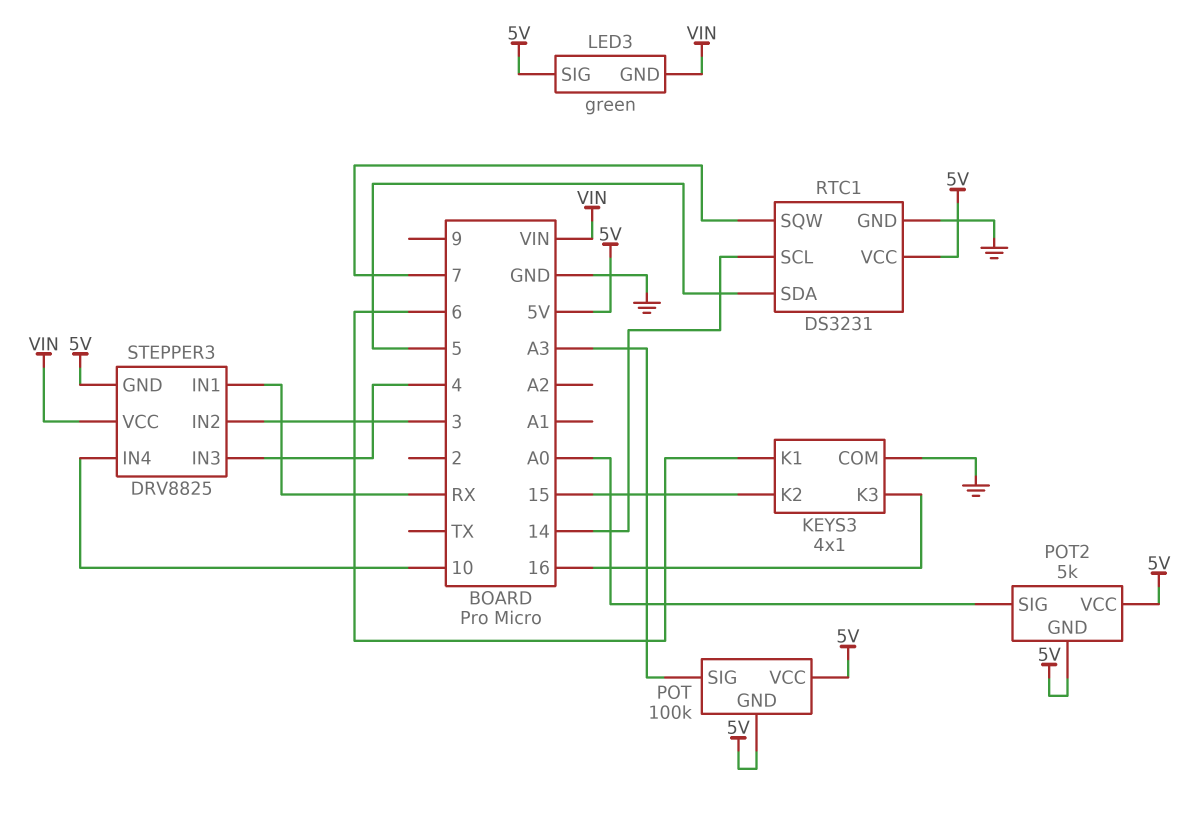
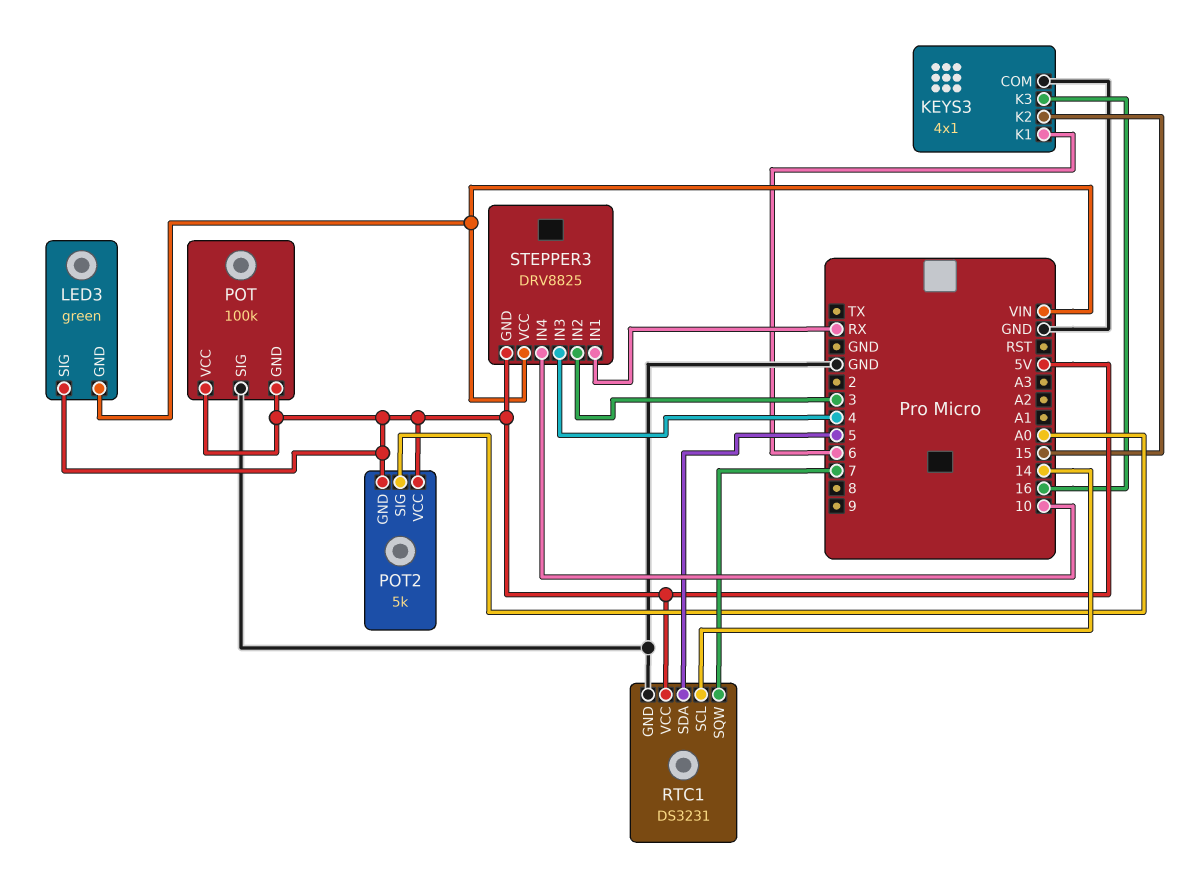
POT pin SIG: A3 -> GND

